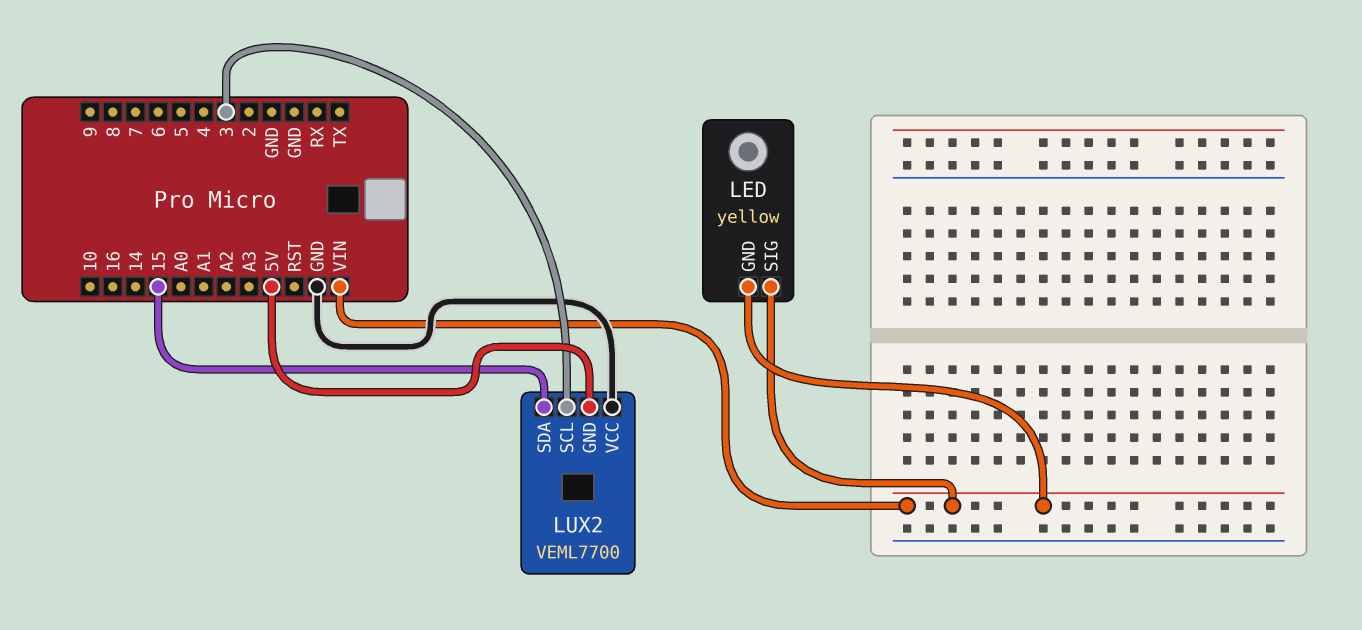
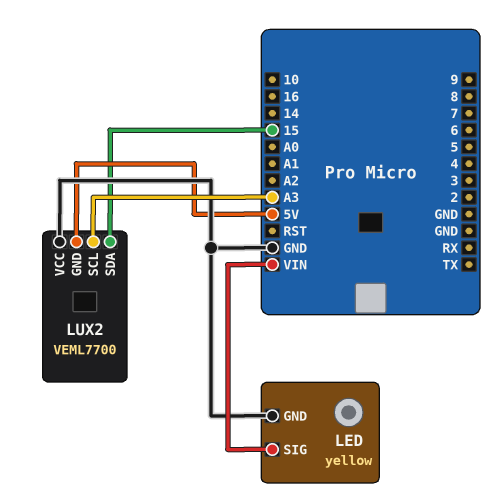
LED pin GND: VIN -> GND
LUX2 pin SCL: 3 -> A3

